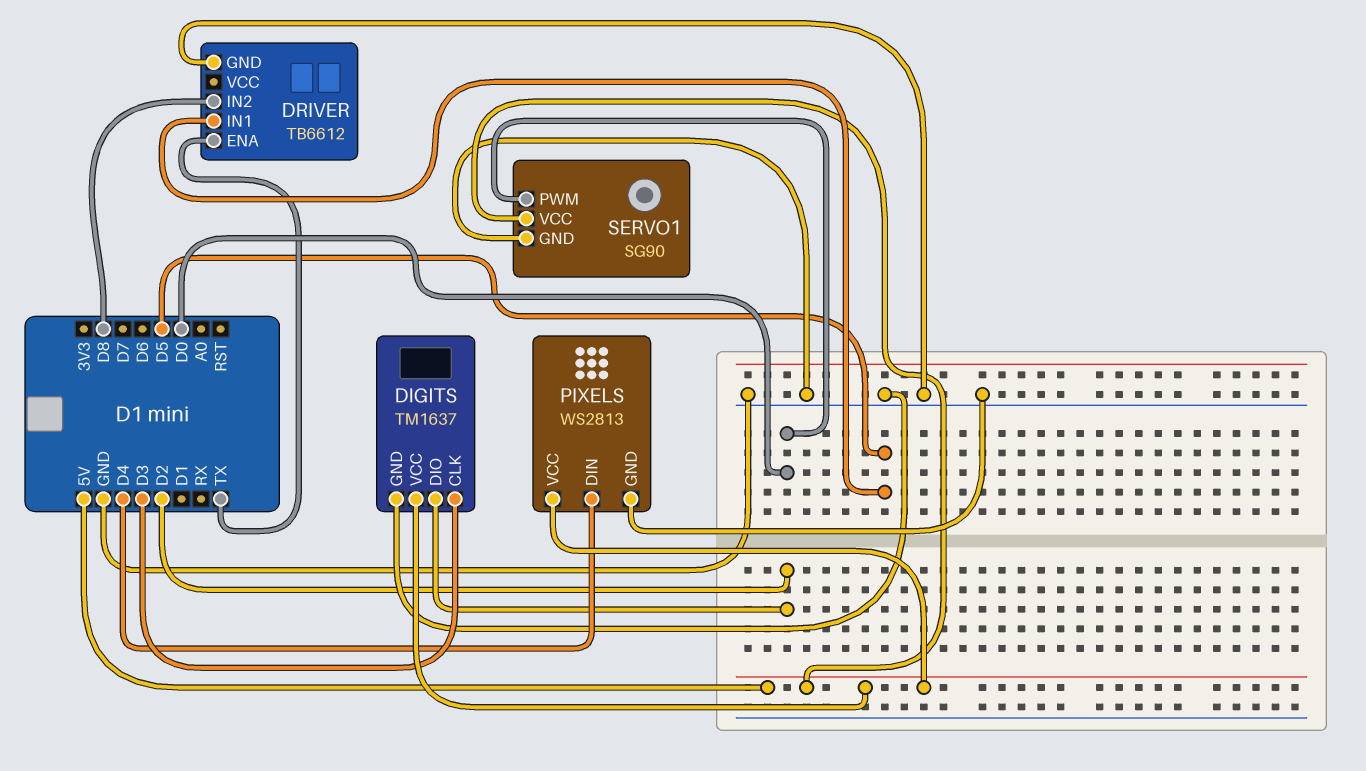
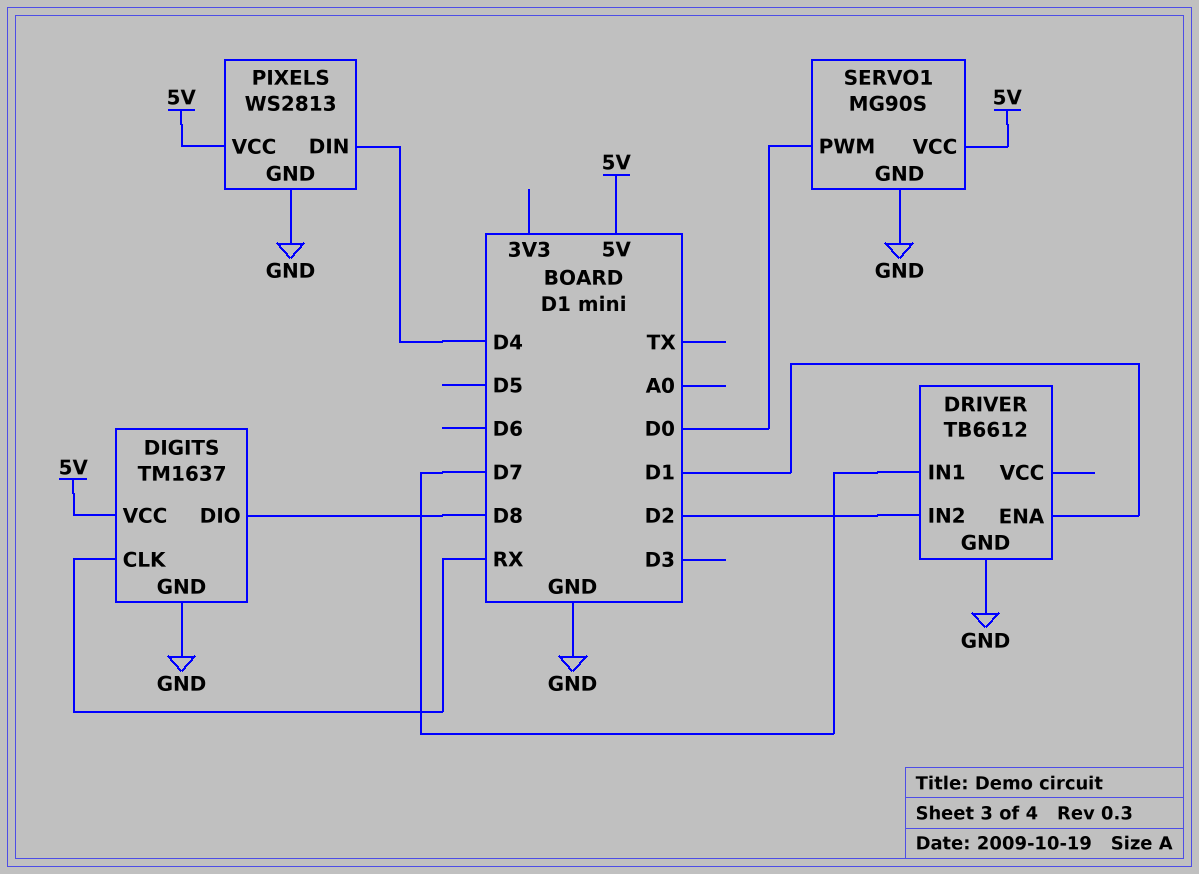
DIGITS pin CLK: D3 -> RX
DIGITS pin DIO: D2 -> D8
DRIVER pin ENA: TX -> D1
DRIVER pin IN1: D5 -> D7
DRIVER pin IN2: D8 -> D2
SERVO1: SG90 -> MG90S

